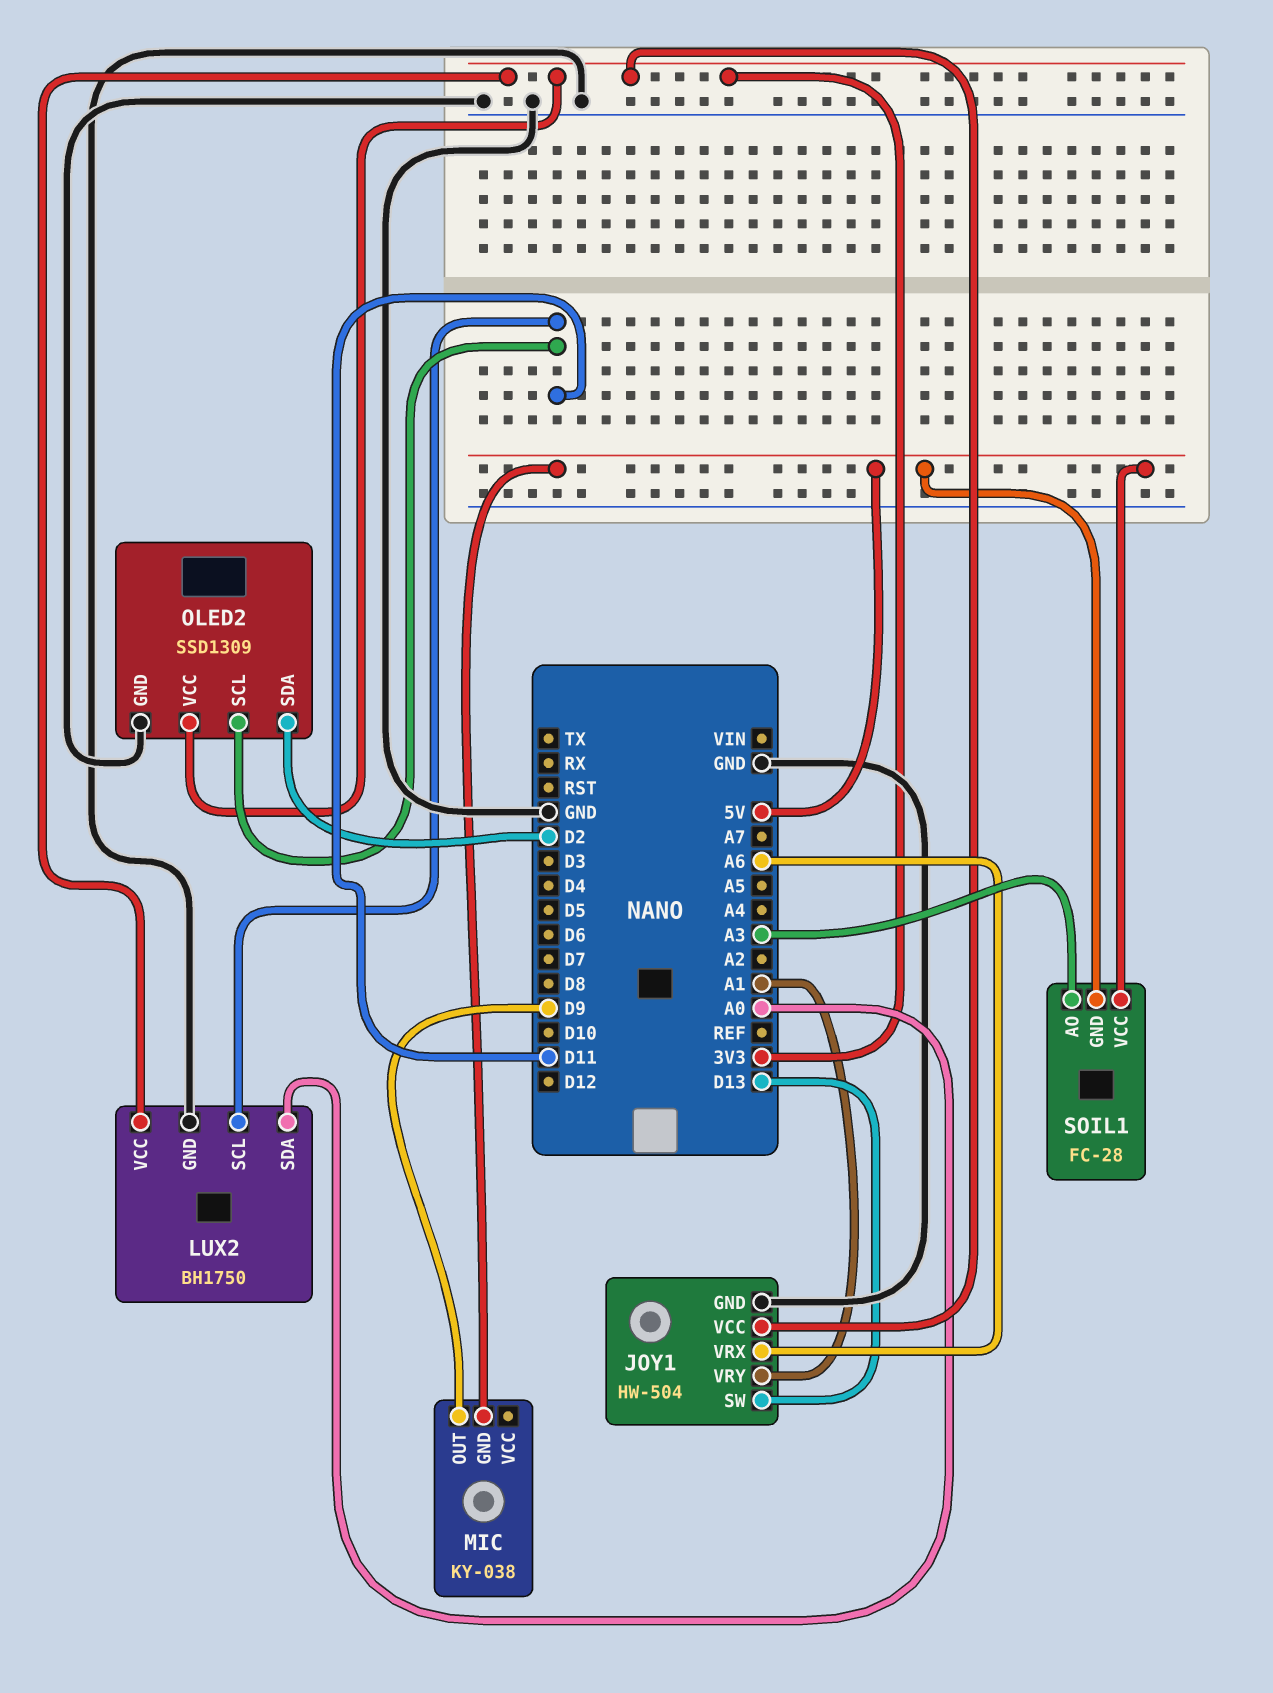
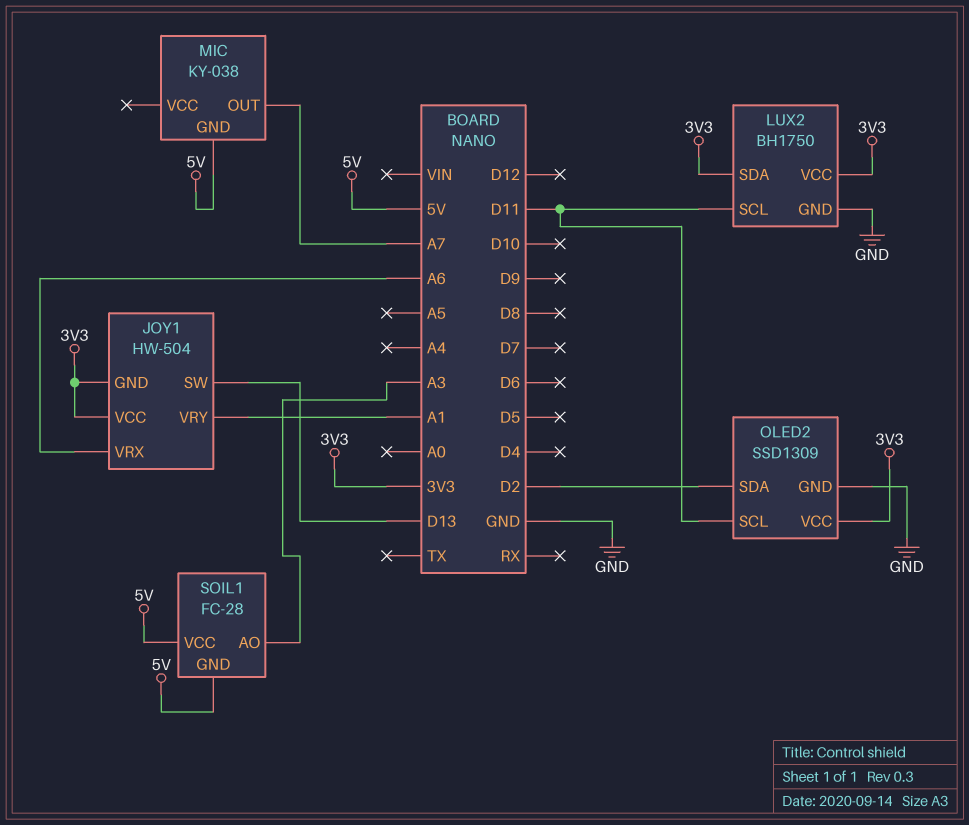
JOY1 pin GND: GND -> 3V3
LUX2 pin SDA: A0 -> 3V3
MIC pin OUT: D9 -> A7

